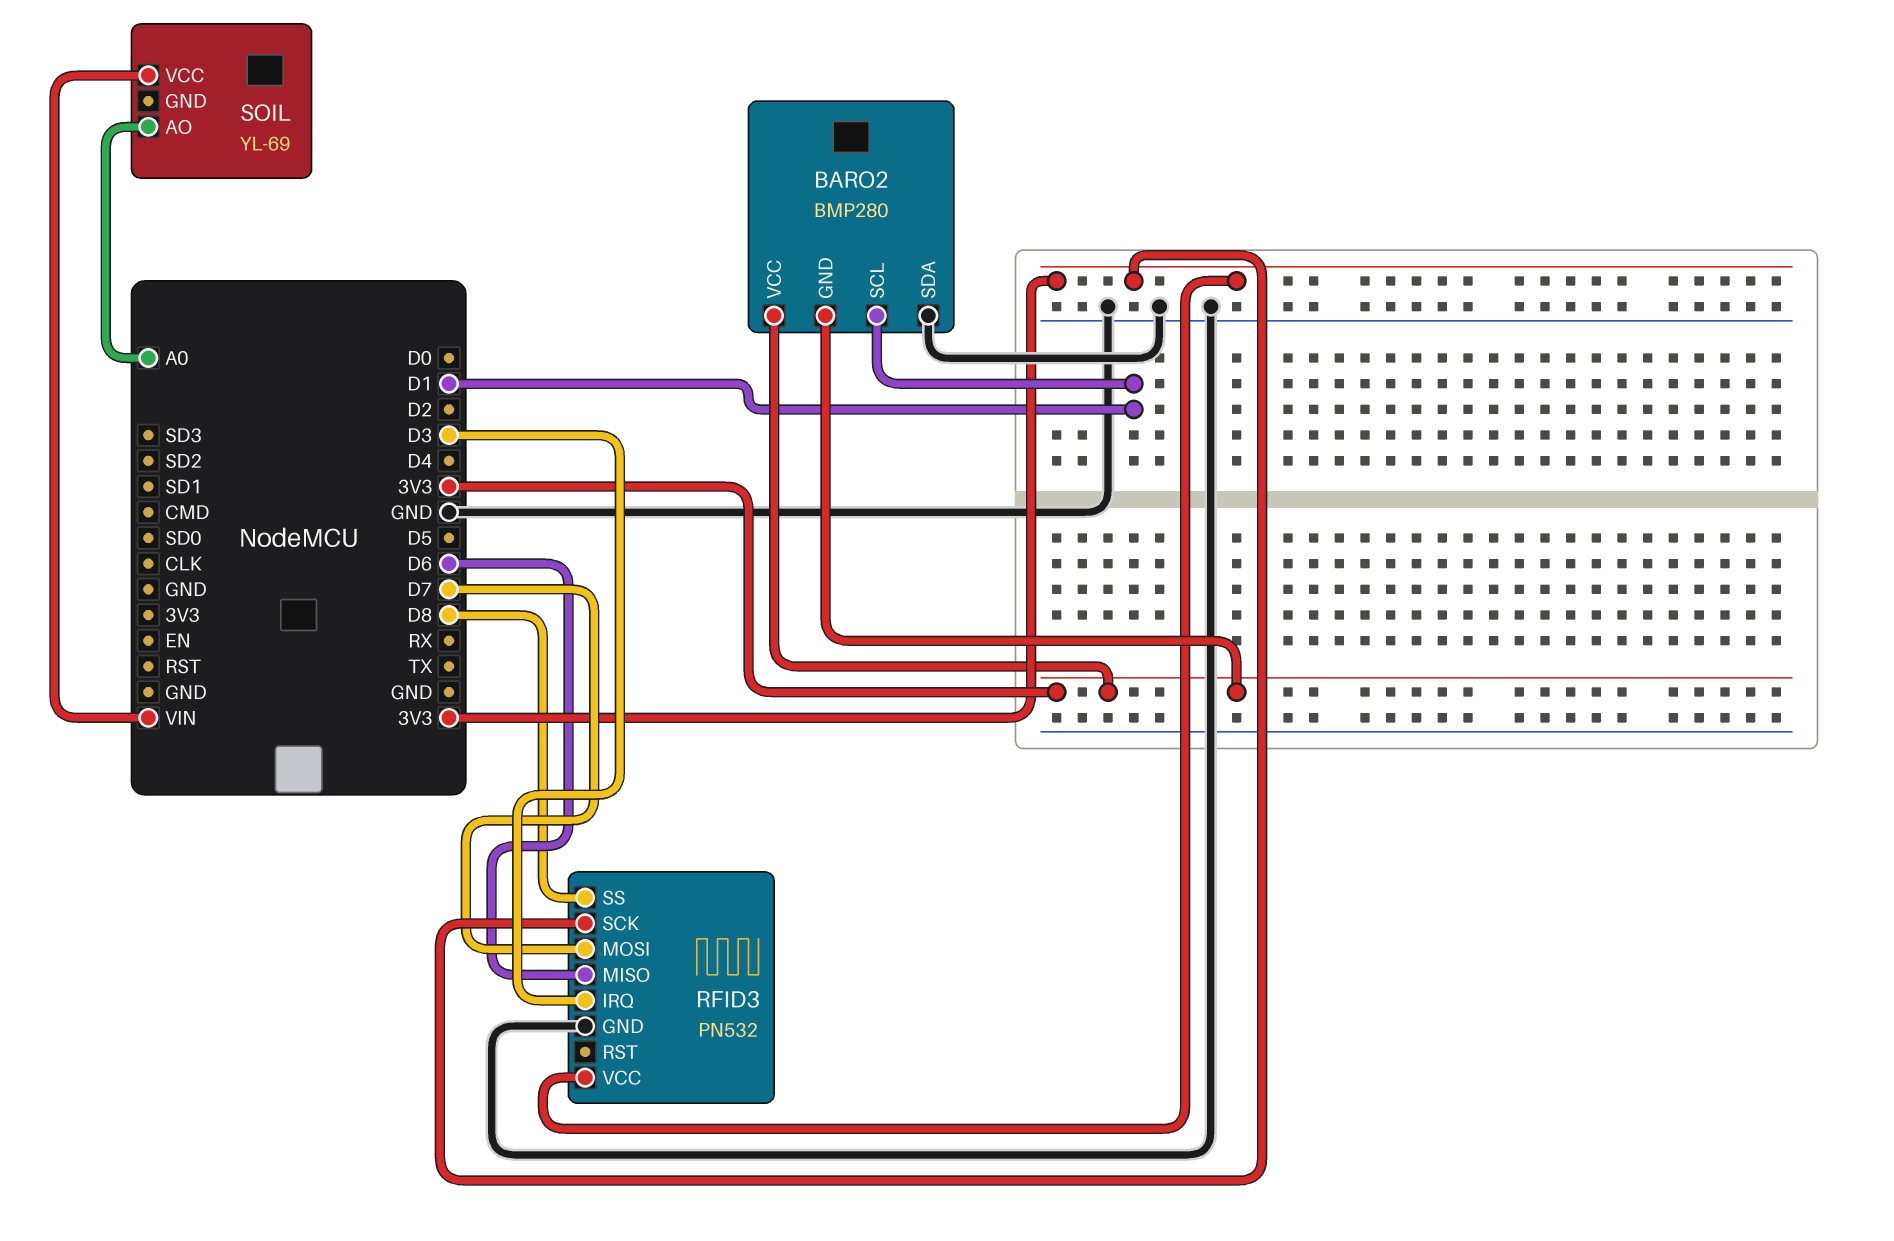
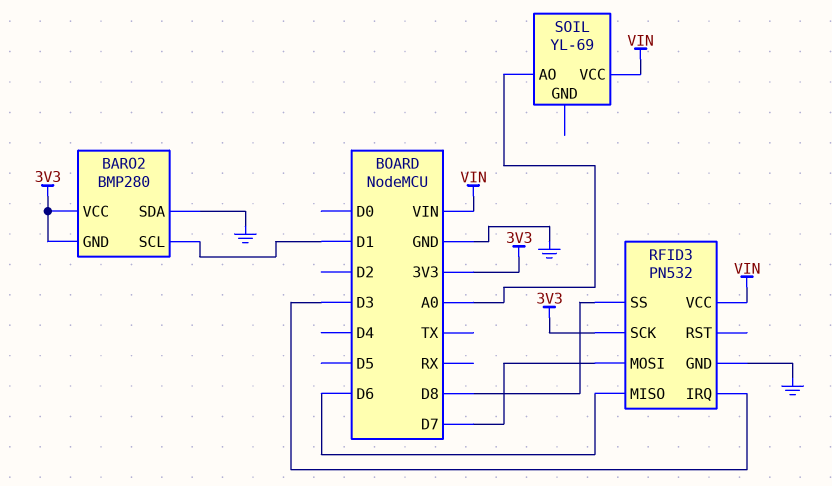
RFID3 pin VCC: 3V3 -> VIN

